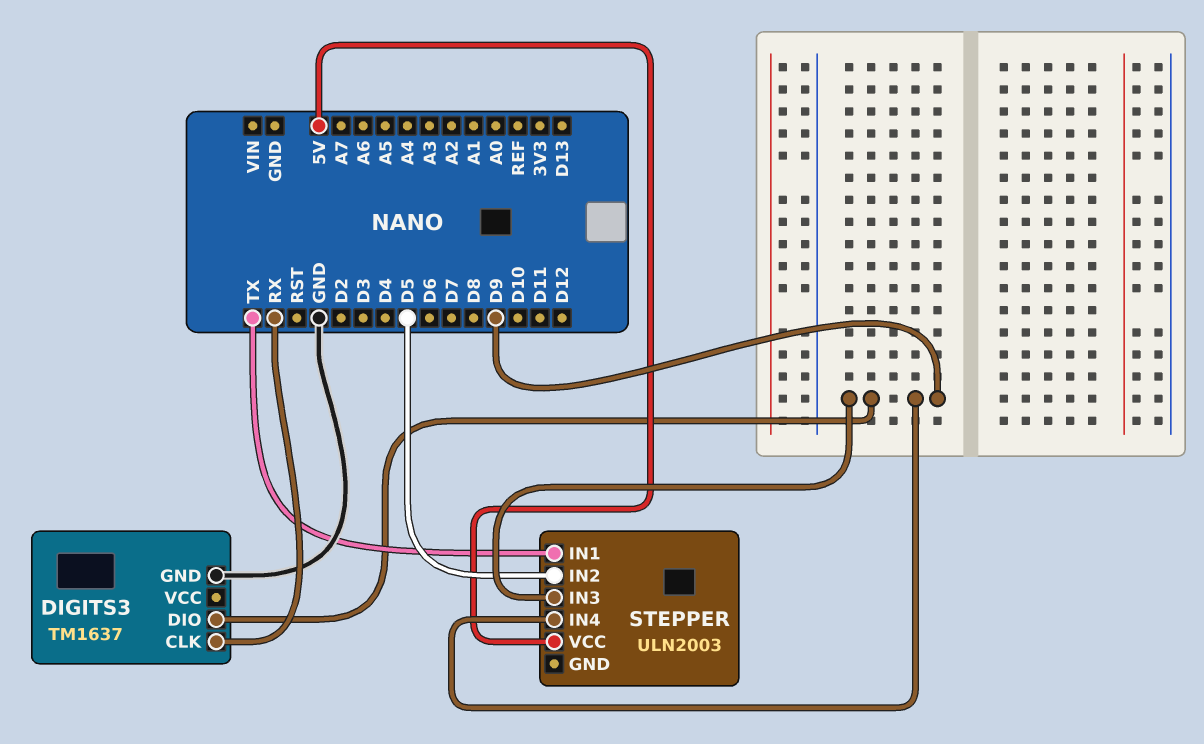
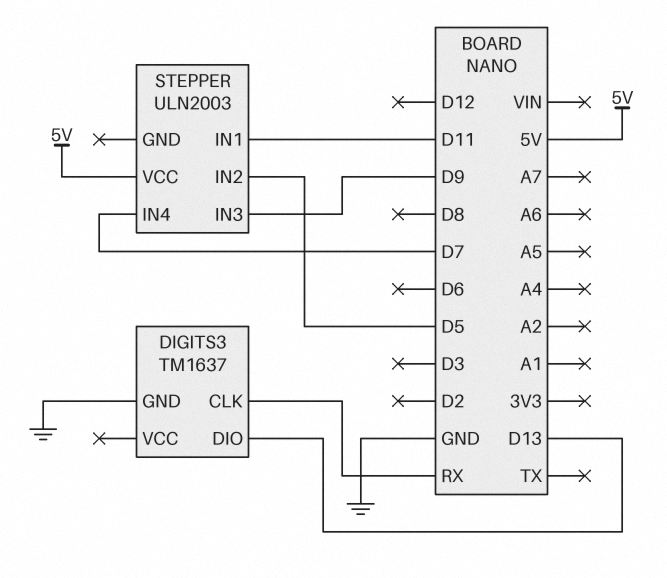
DIGITS3 pin DIO: D9 -> D13
STEPPER pin IN1: TX -> D11
STEPPER pin IN4: D9 -> D7

